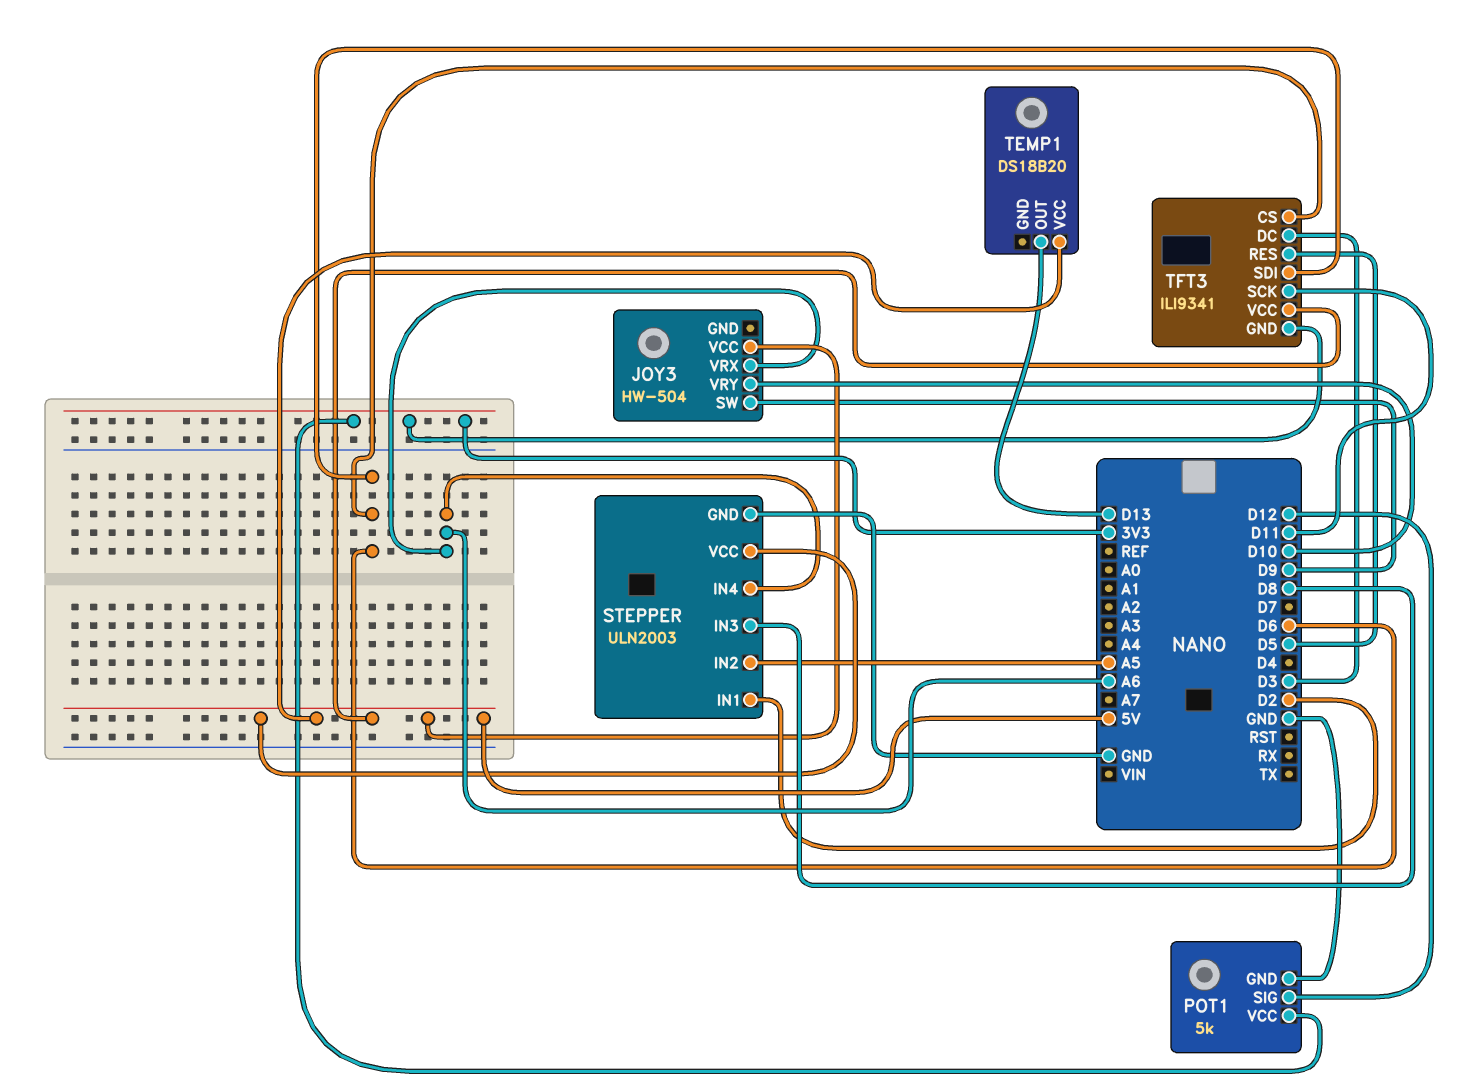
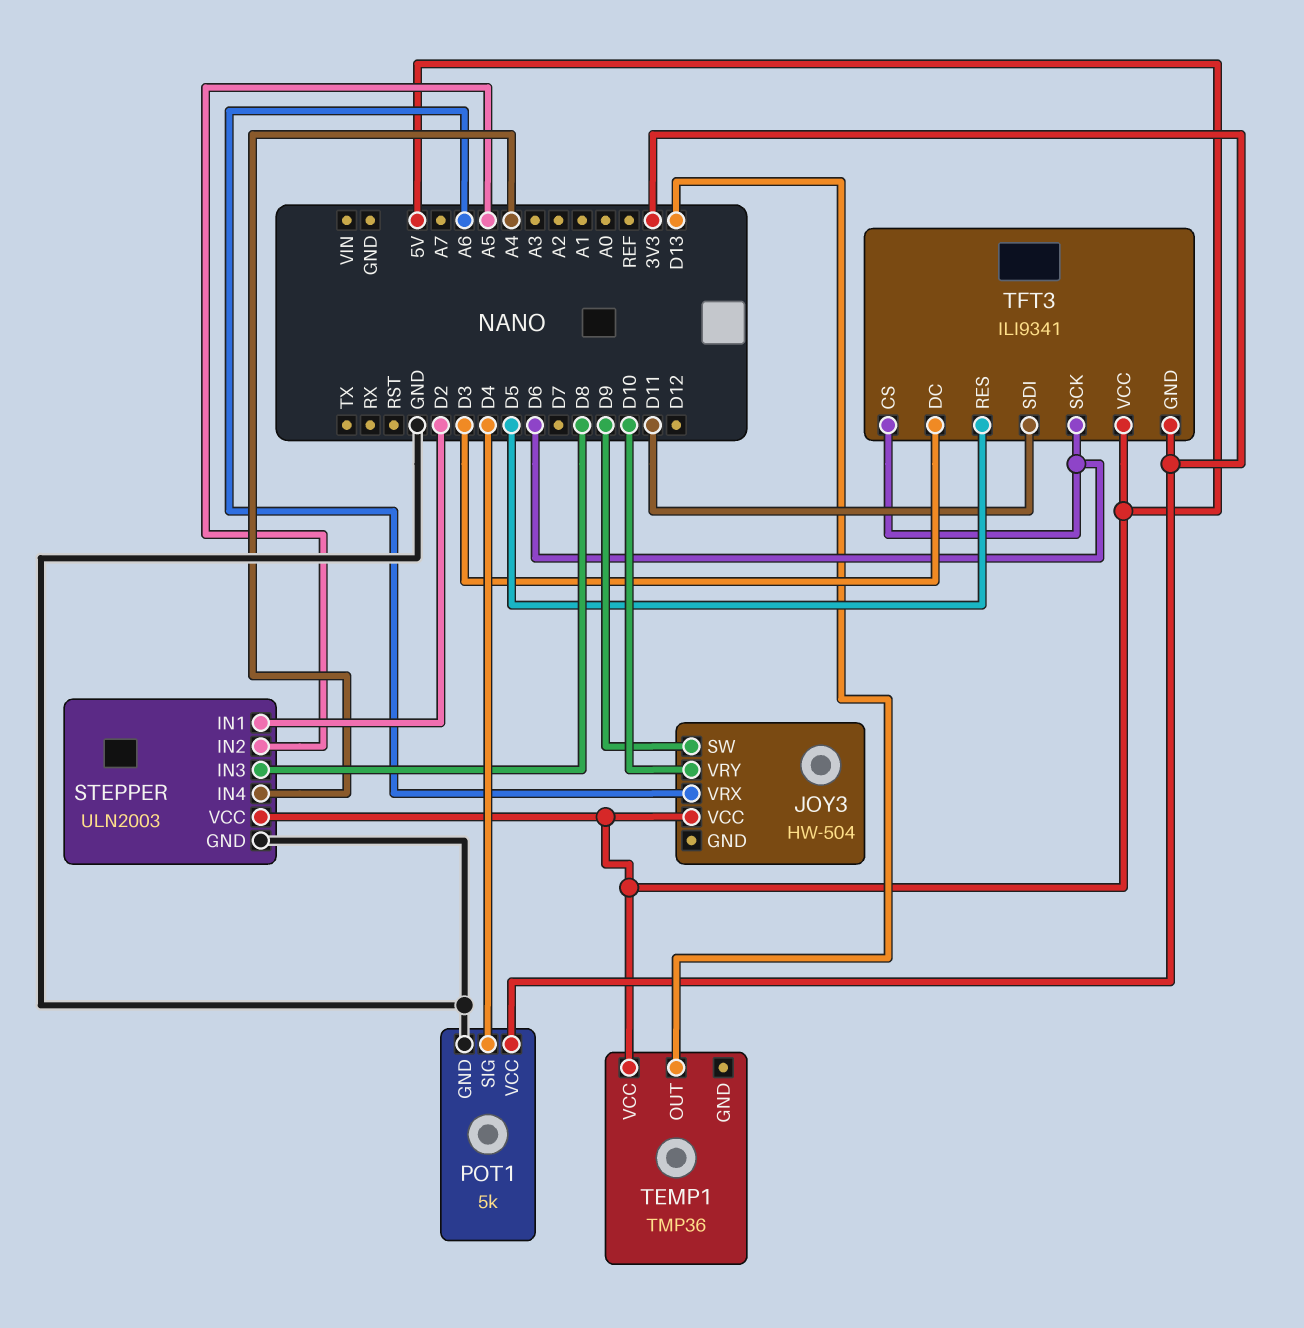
POT1 pin SIG: D12 -> D4
STEPPER pin IN4: A6 -> A4
TEMP1: DS18B20 -> TMP36
TFT3 pin SCK: D11 -> D6
TFT3 pin SDI: D6 -> D11

